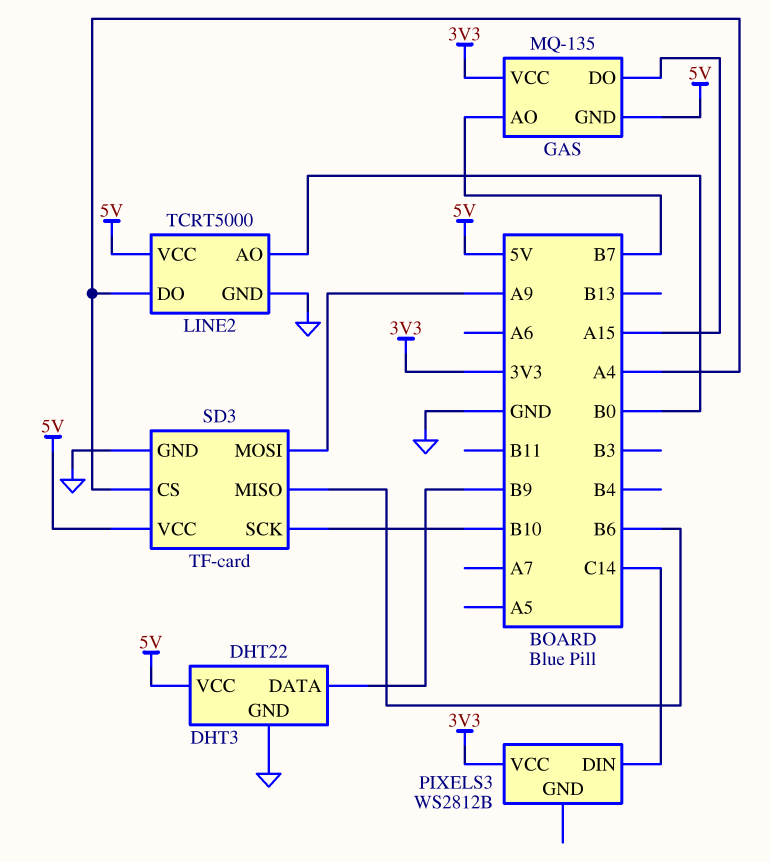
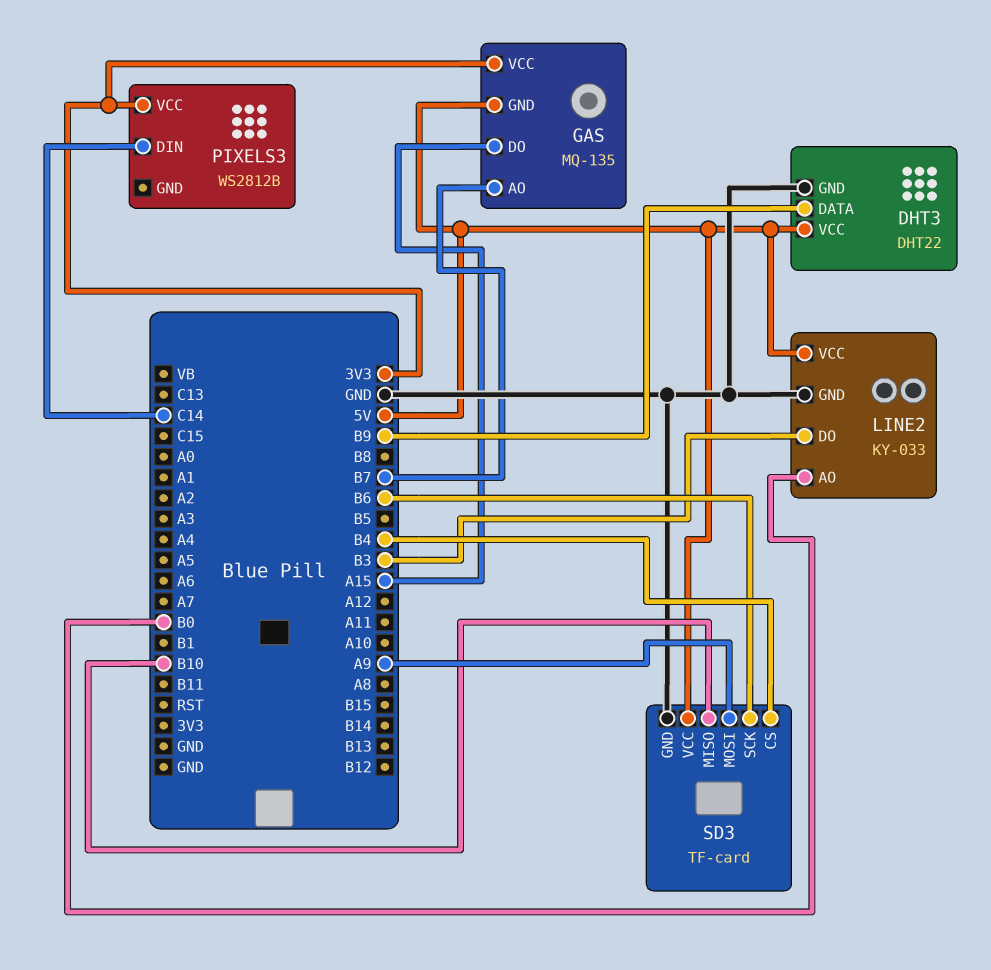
LINE2: TCRT5000 -> KY-033
LINE2 pin DO: A4 -> B3
SD3 pin CS: A4 -> B4
SD3 pin MISO: B6 -> B10
SD3 pin SCK: B10 -> B6

